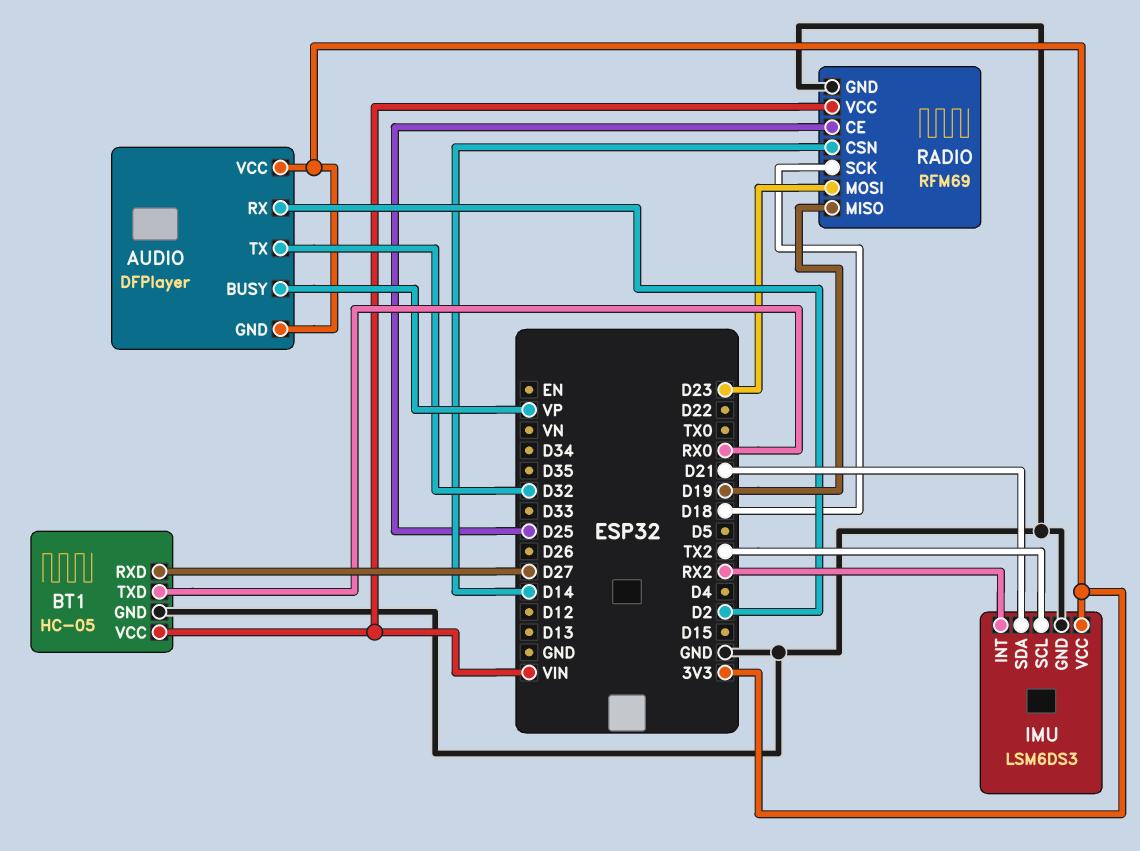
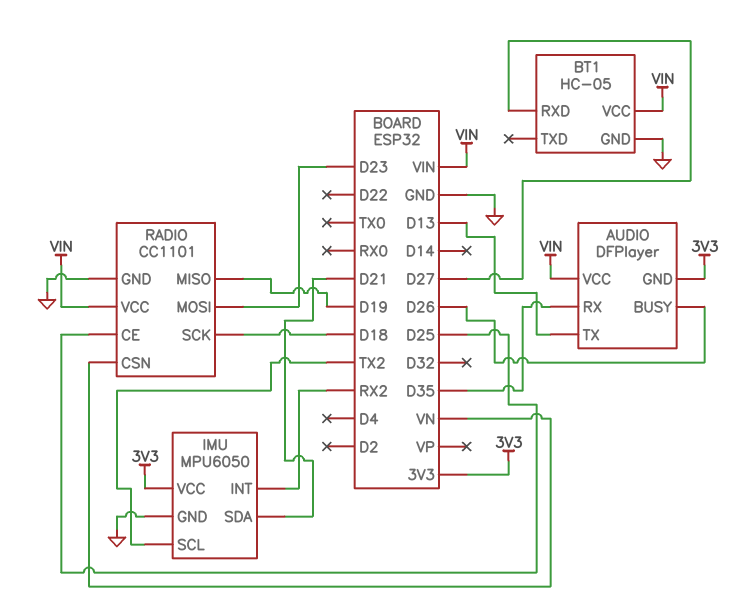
AUDIO pin BUSY: VP -> D26
AUDIO pin RX: D2 -> D35
AUDIO pin TX: D32 -> D13
AUDIO pin VCC: 3V3 -> VIN
BT1 pin TXD: RX0 -> none
IMU: LSM6DS3 -> MPU6050
RADIO: RFM69 -> CC1101
RADIO pin CSN: D14 -> VN

